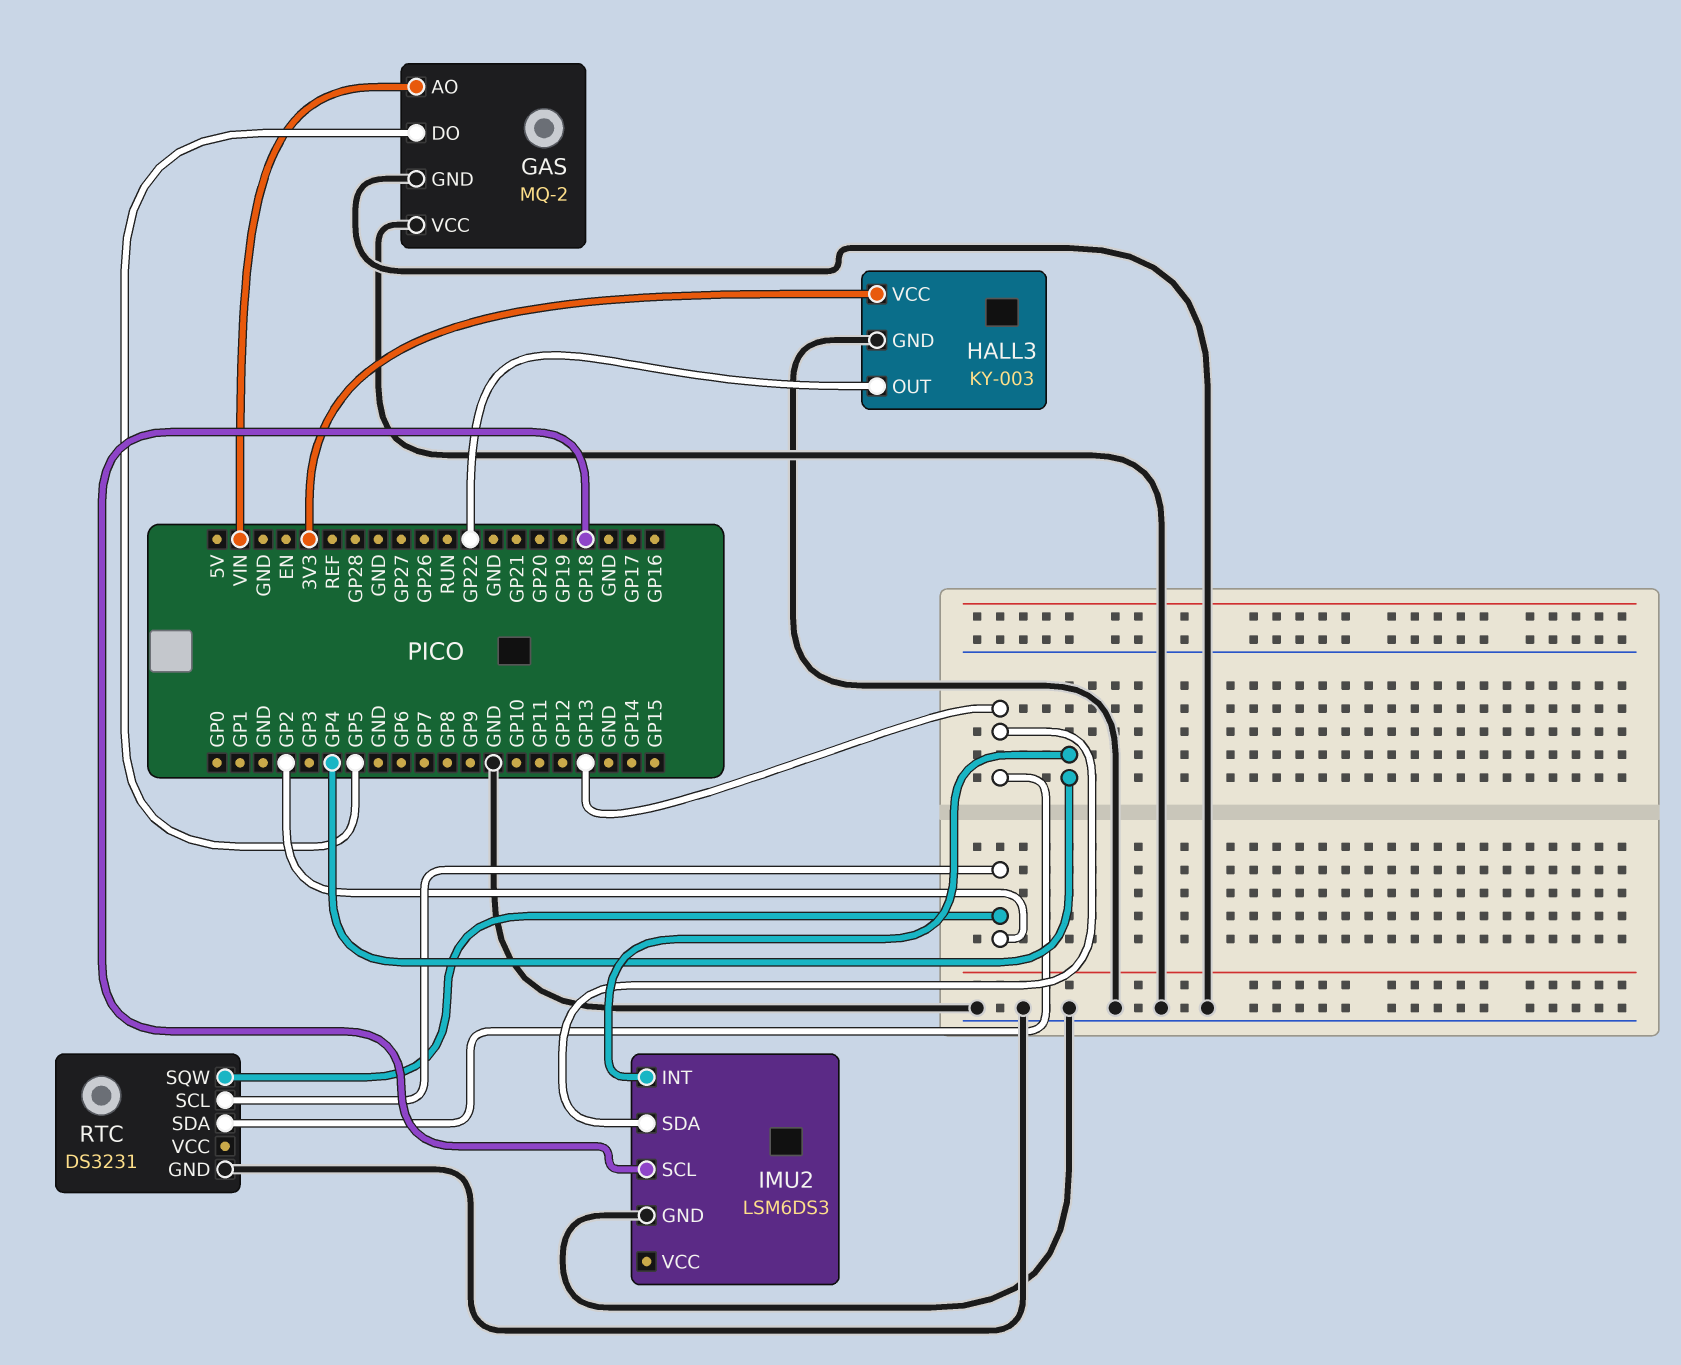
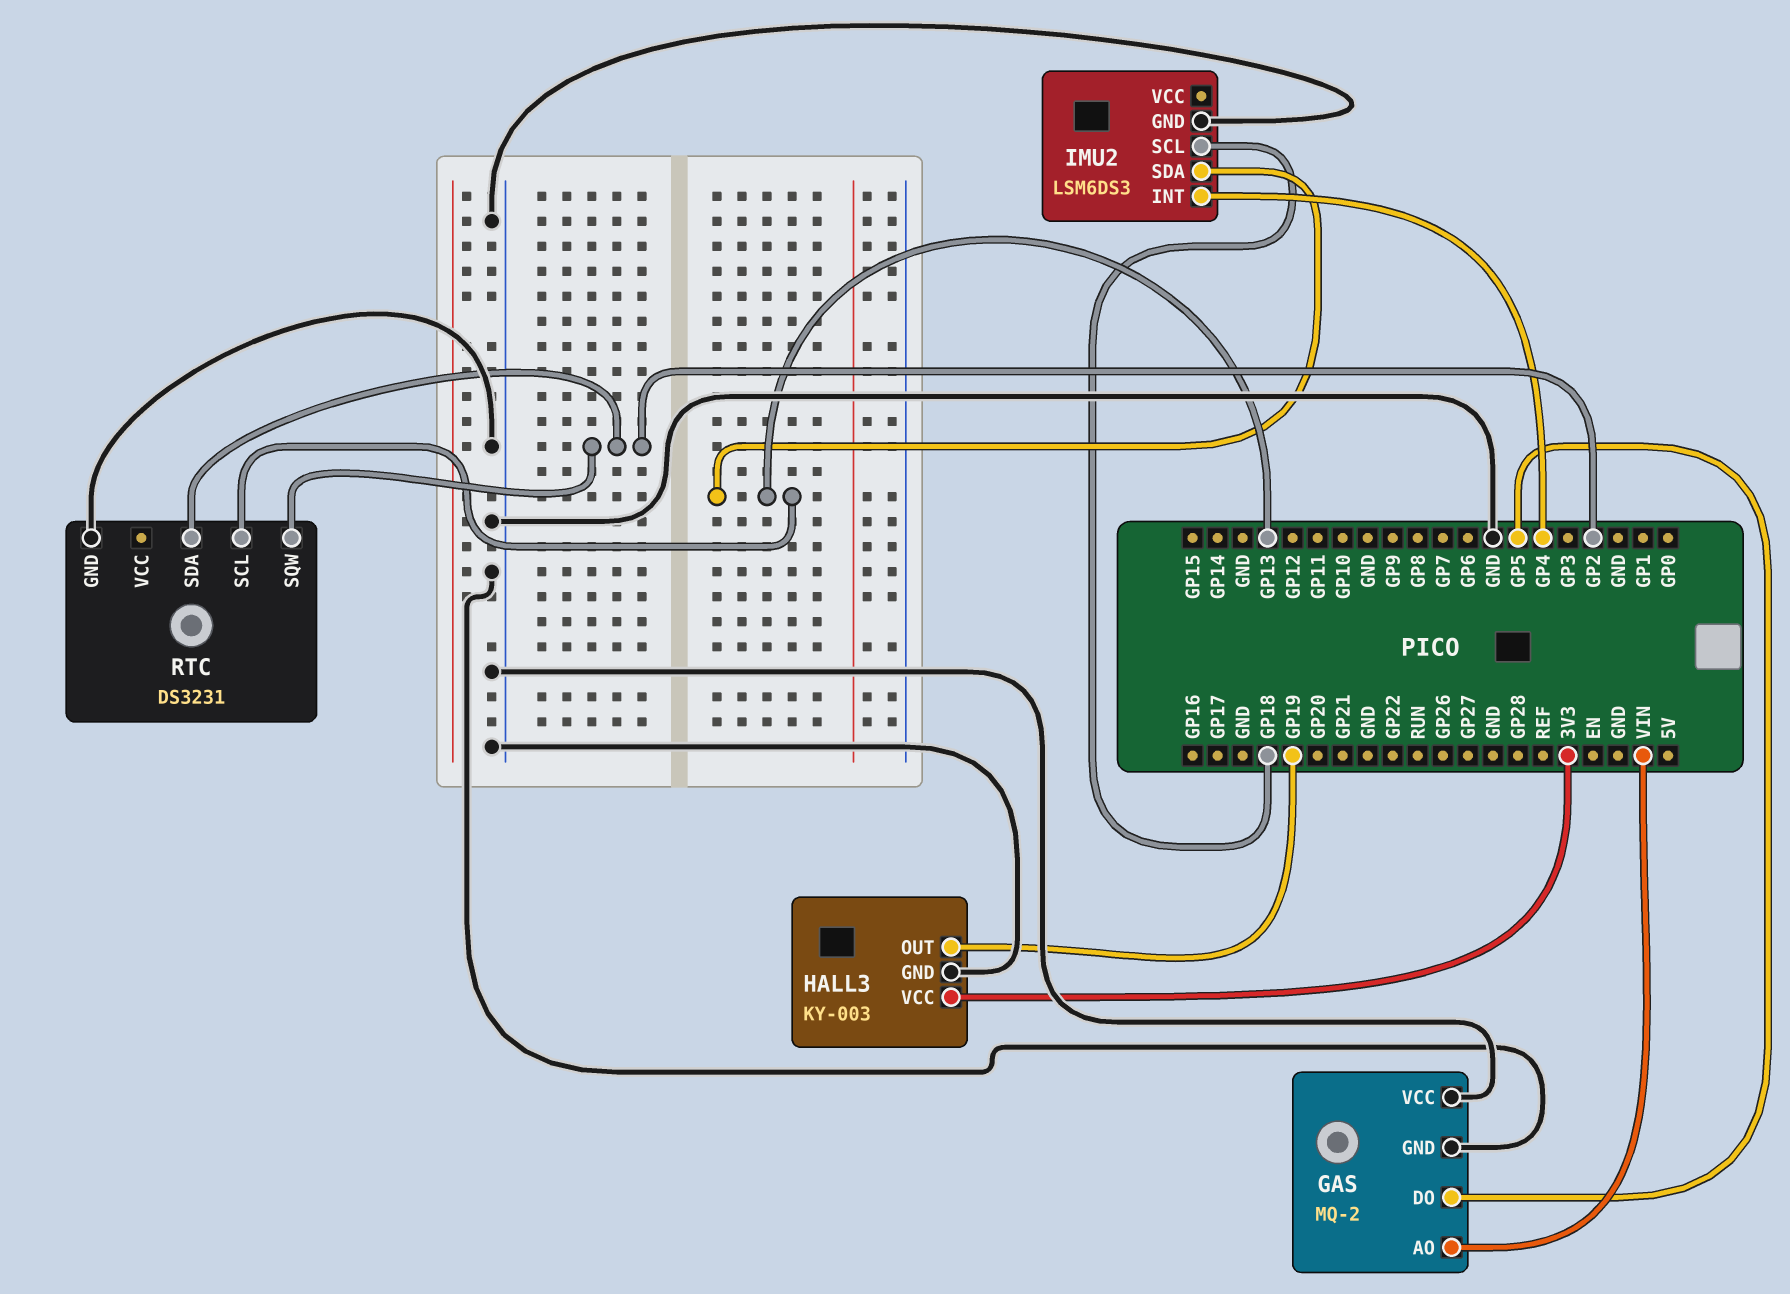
HALL3 pin OUT: GP22 -> GP19
RTC pin SCL: GP2 -> GP13
RTC pin SDA: GP13 -> GP2

